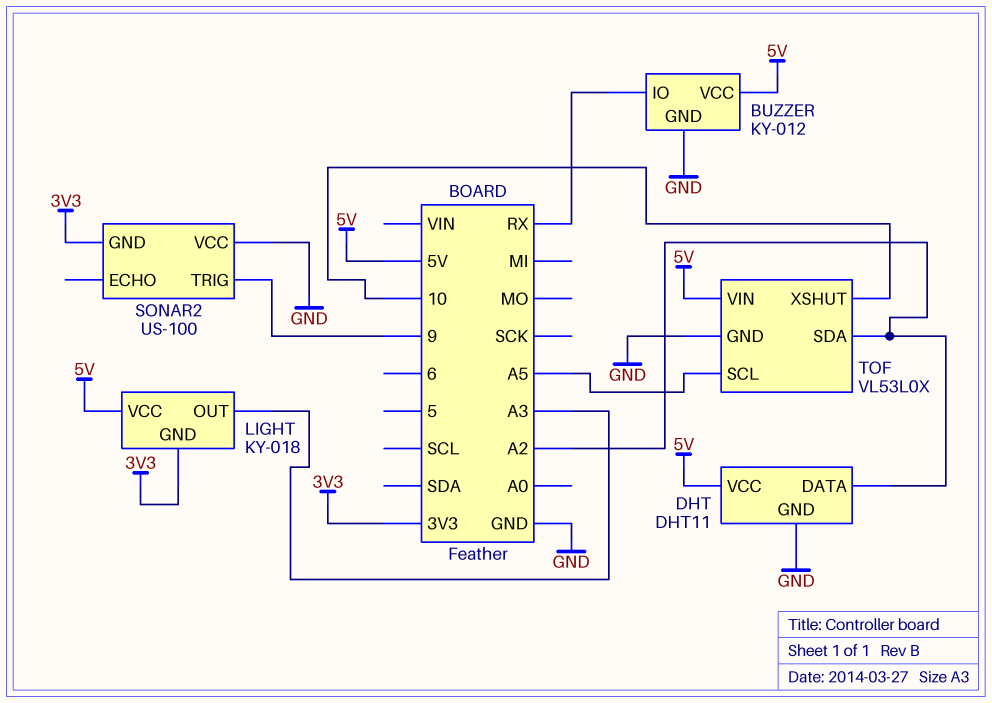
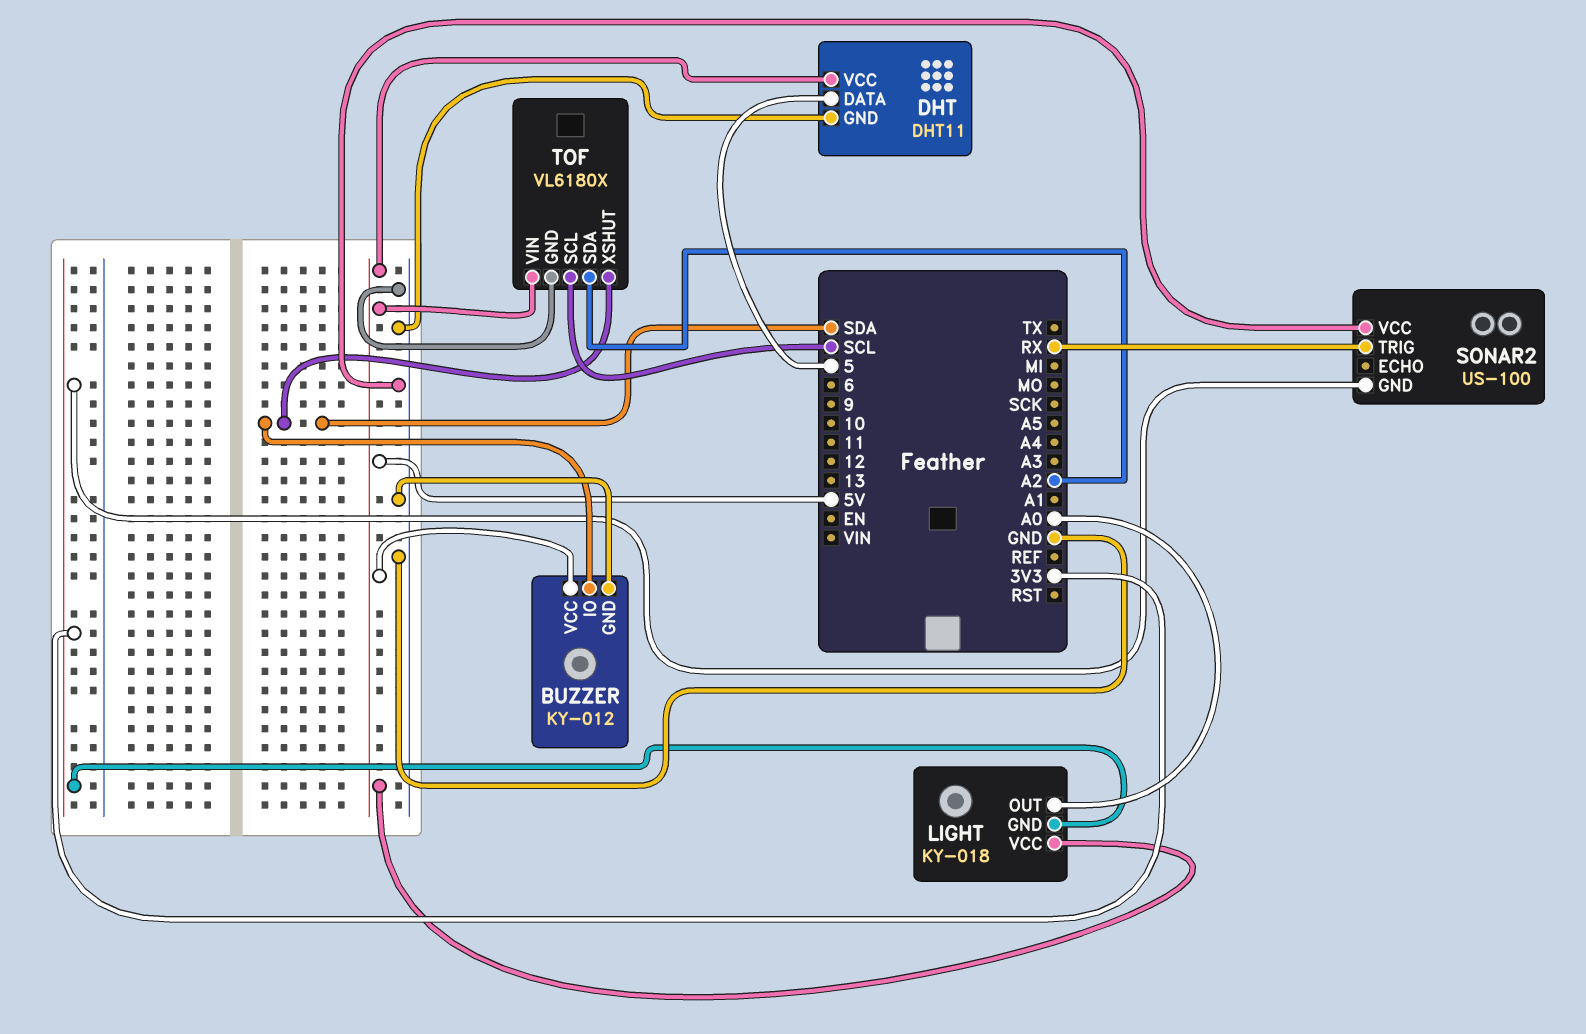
BUZZER pin IO: RX -> SDA
DHT pin DATA: A2 -> 5
LIGHT pin OUT: A3 -> A0
SONAR2 pin TRIG: 9 -> RX
TOF: VL53L0X -> VL6180X
TOF pin SCL: A5 -> SCL
TOF pin XSHUT: 10 -> SDA

